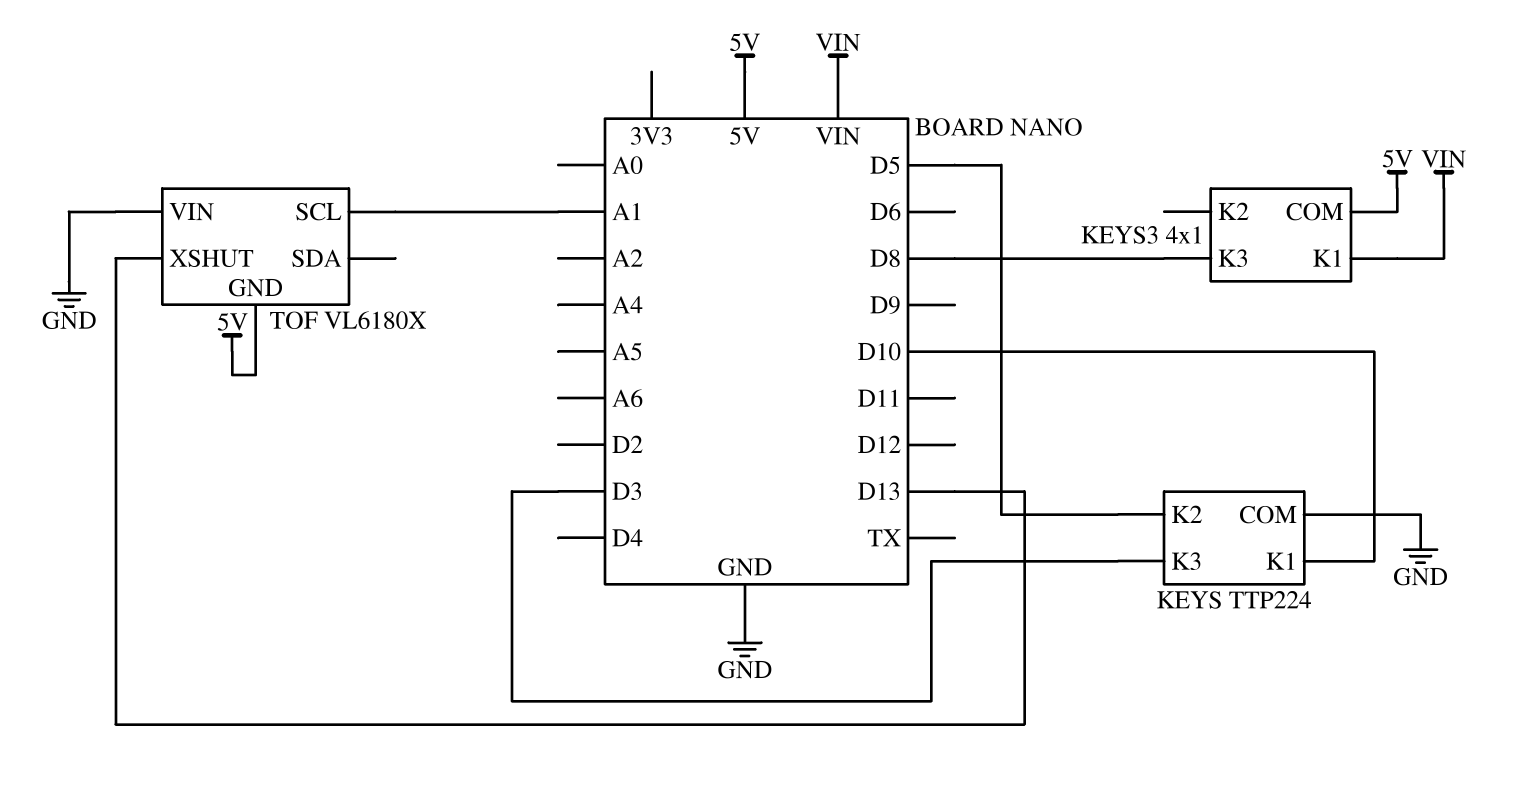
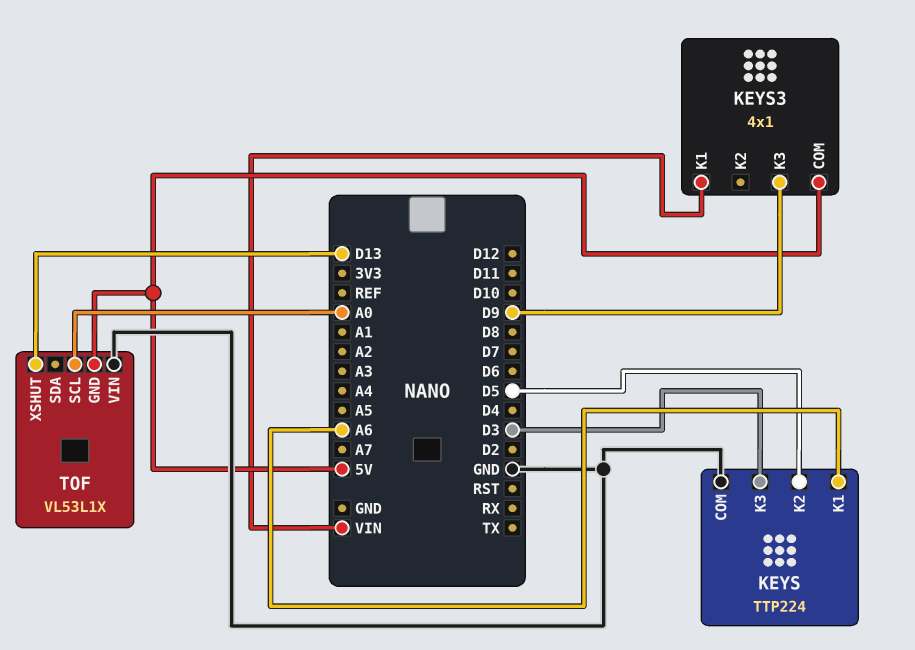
KEYS pin K1: D10 -> A6
KEYS3 pin K3: D8 -> D9
TOF: VL6180X -> VL53L1X
TOF pin SCL: A1 -> A0

